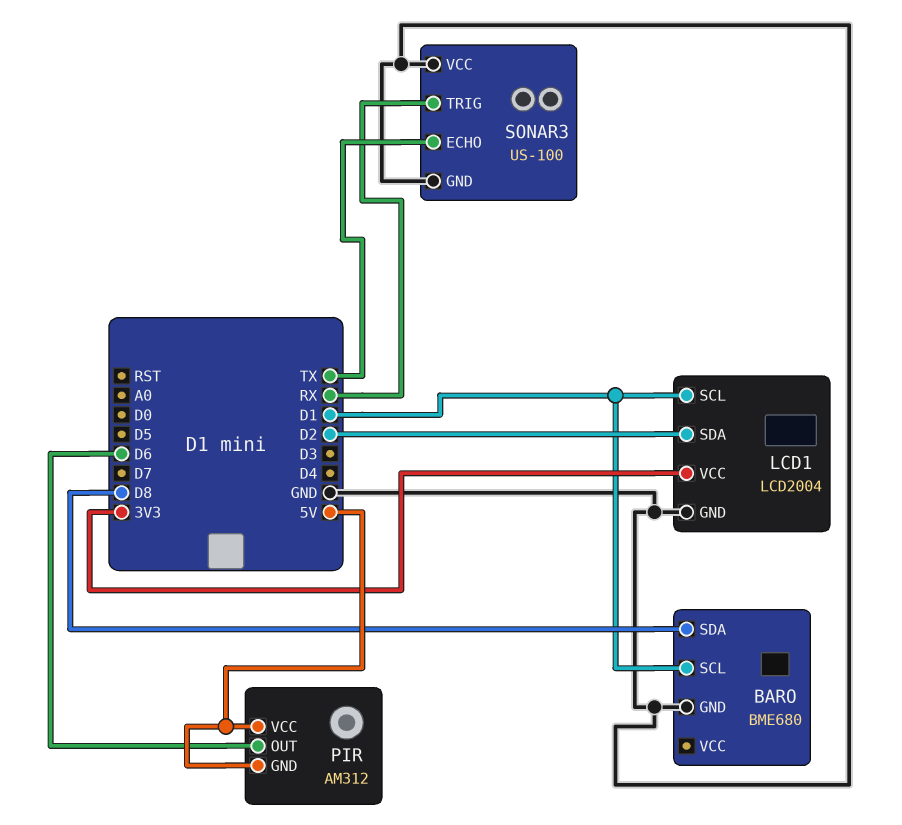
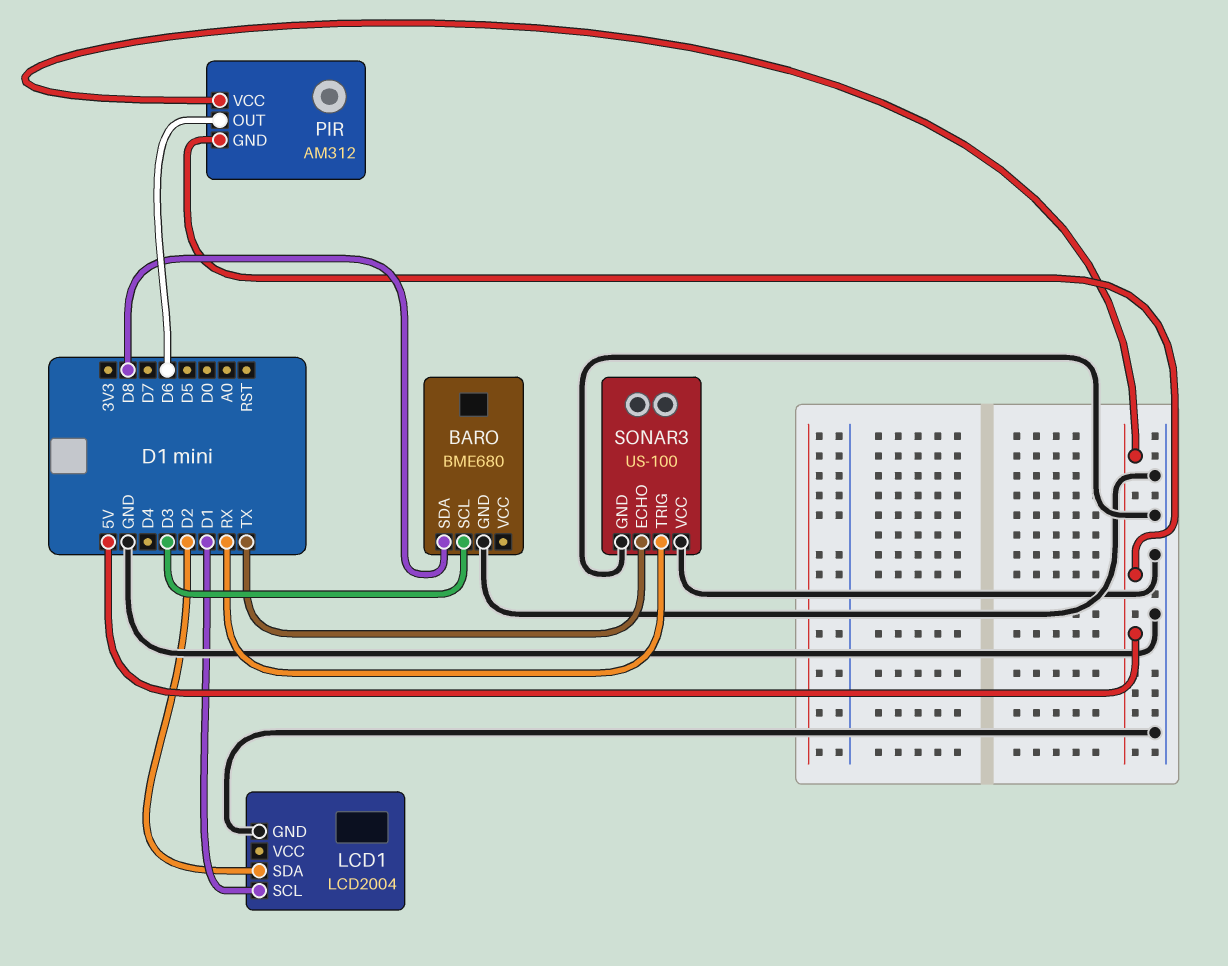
BARO pin SCL: D1 -> D3
LCD1 pin VCC: 3V3 -> none

